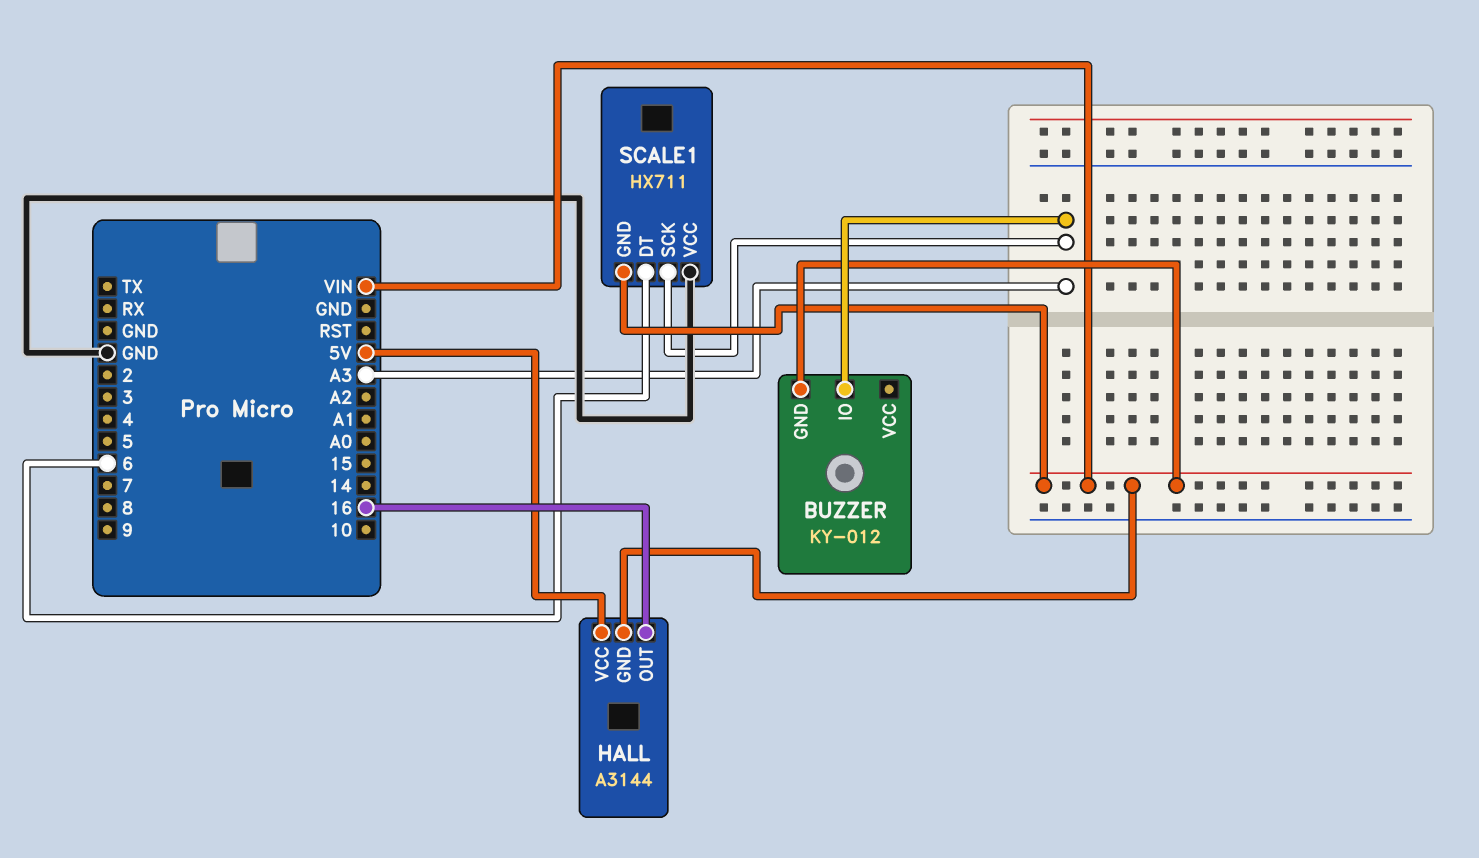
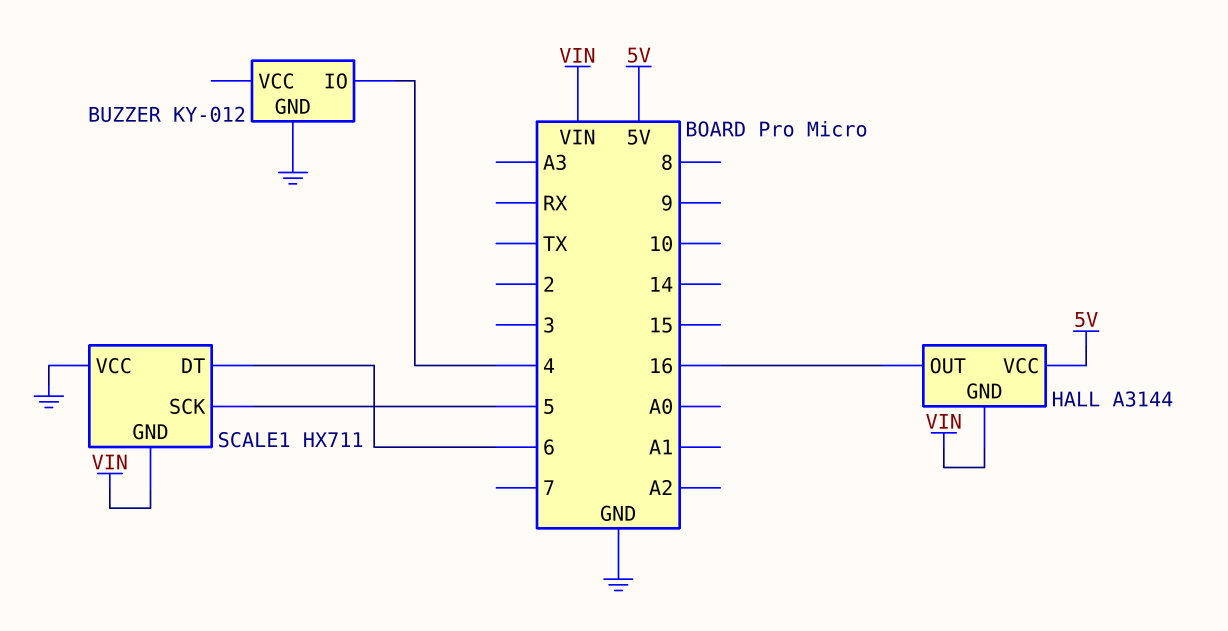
BUZZER pin GND: VIN -> GND
BUZZER pin IO: A3 -> 4
SCALE1 pin SCK: A3 -> 5

